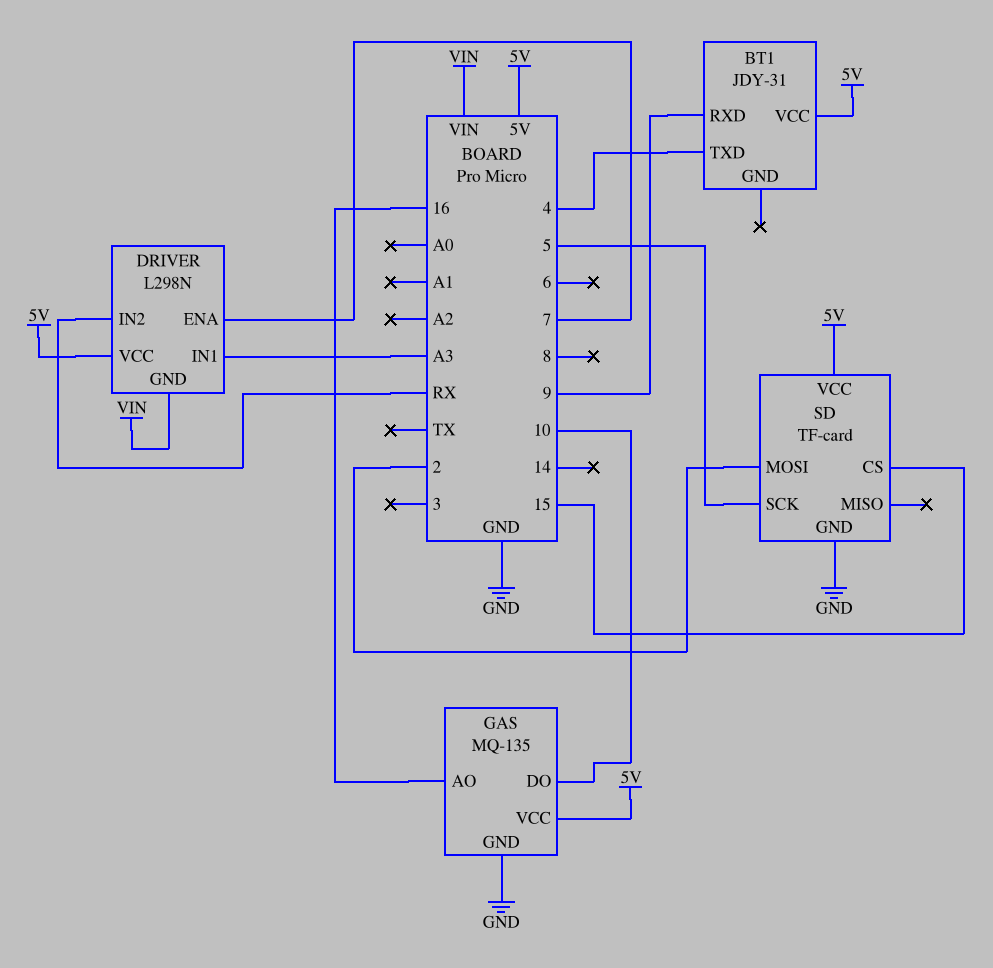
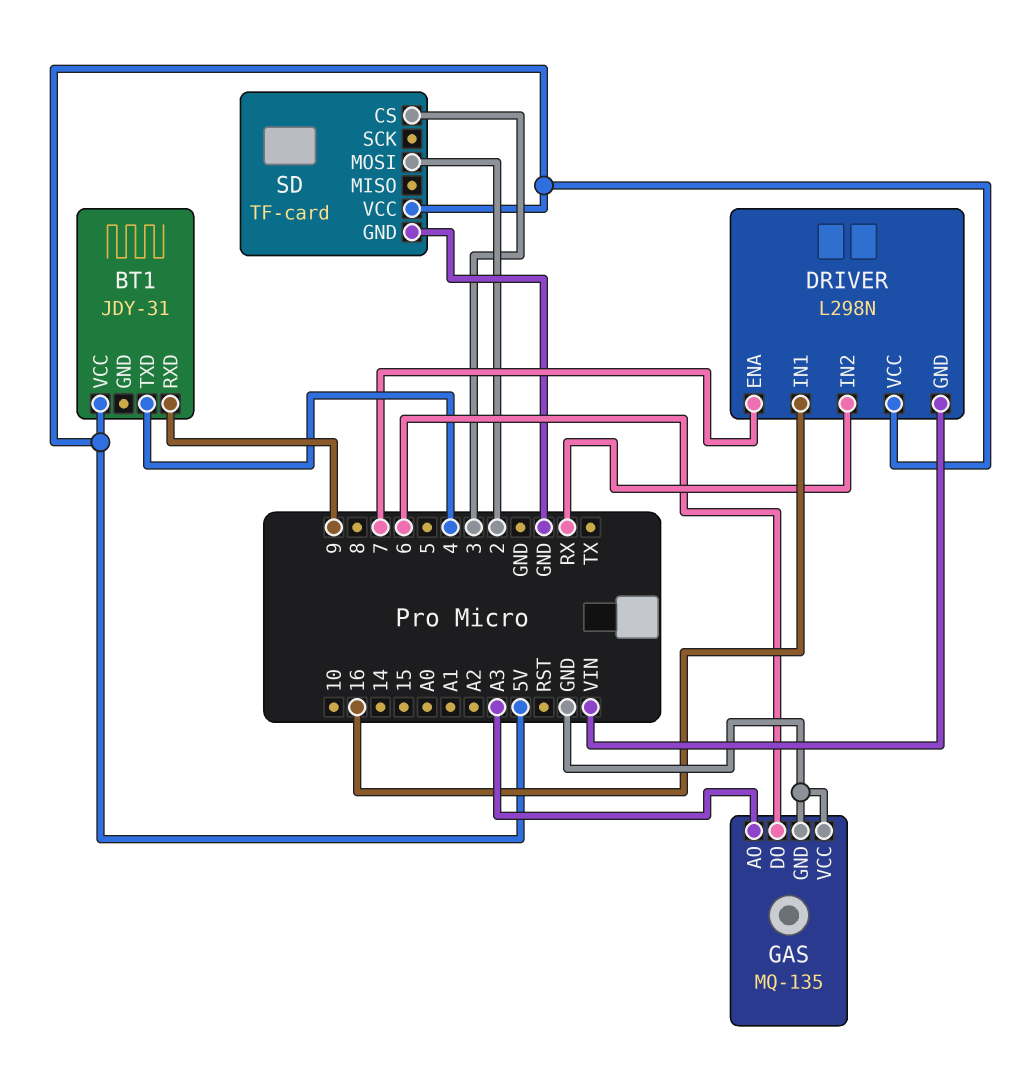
DRIVER pin IN1: A3 -> 16
GAS pin AO: 16 -> A3
GAS pin DO: 10 -> 6
GAS pin VCC: 5V -> GND
SD pin CS: 15 -> 3
SD pin SCK: 5 -> none

